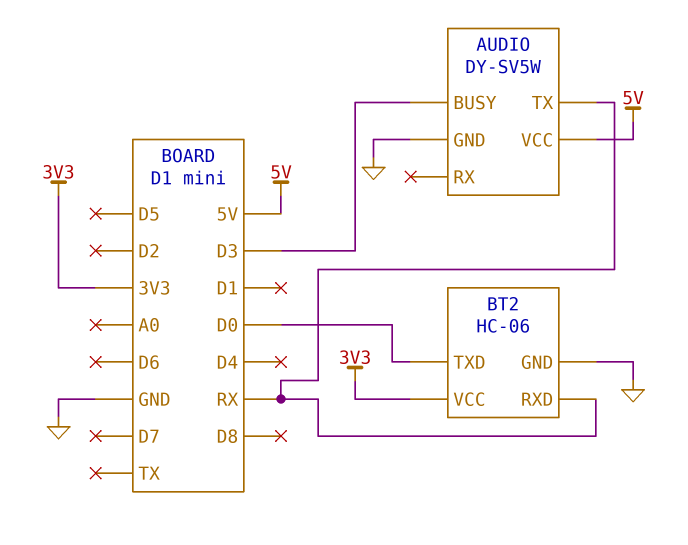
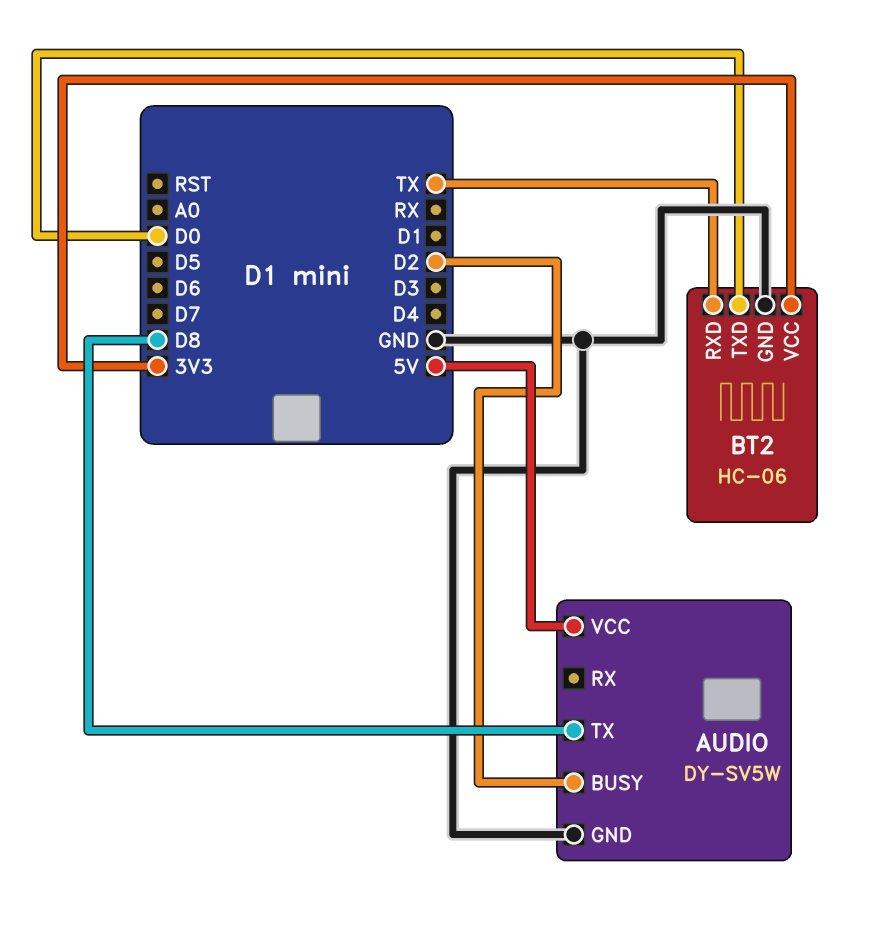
AUDIO pin BUSY: D3 -> D2
AUDIO pin TX: RX -> D8
BT2 pin RXD: RX -> TX

